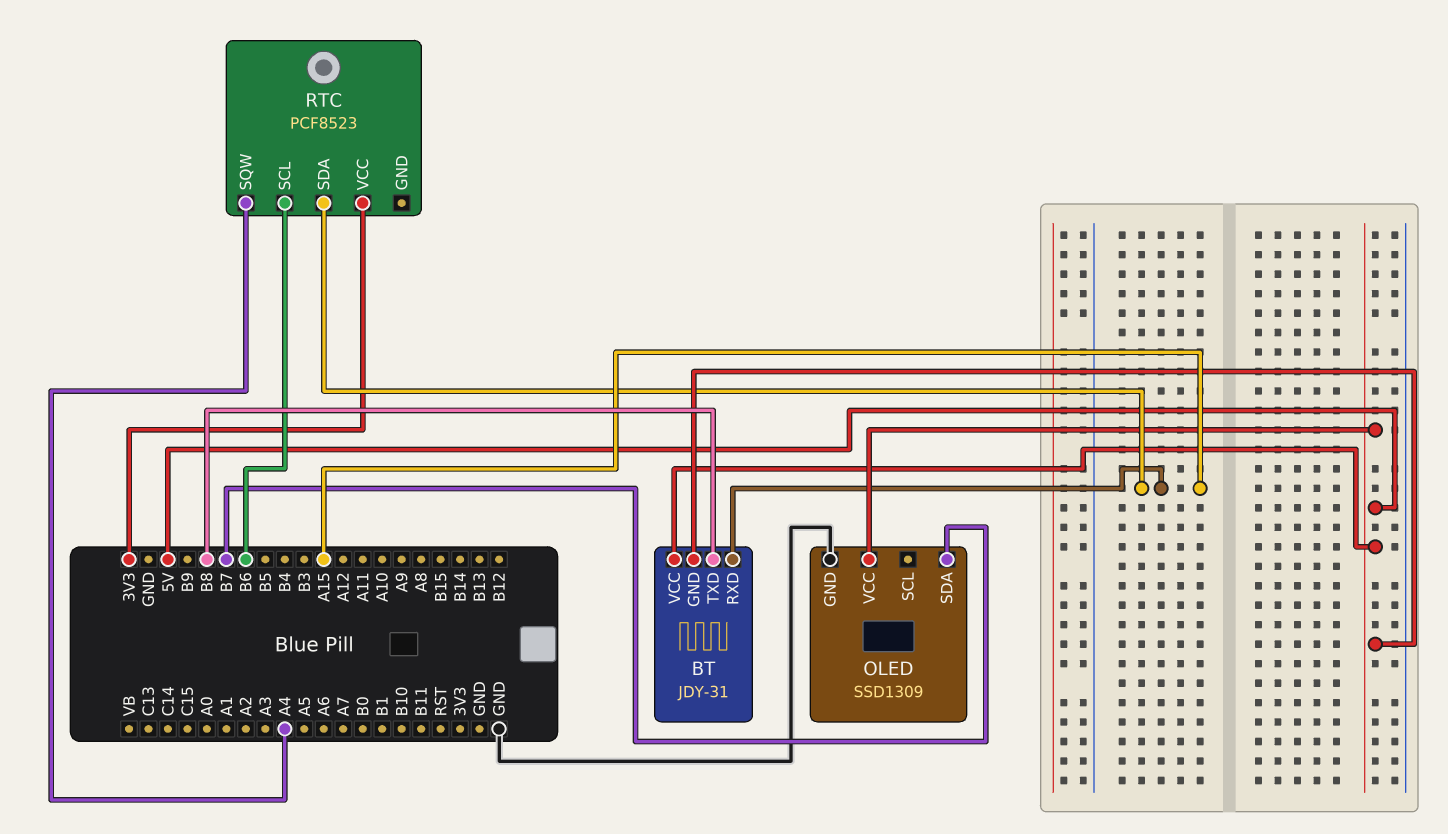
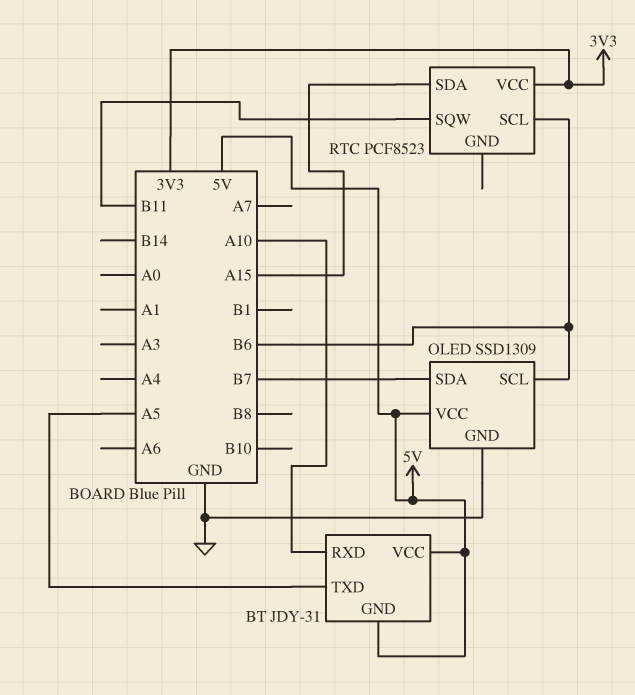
BT pin RXD: A15 -> A10
BT pin TXD: B8 -> A5
OLED pin SCL: none -> B6
RTC pin SQW: A4 -> B11

